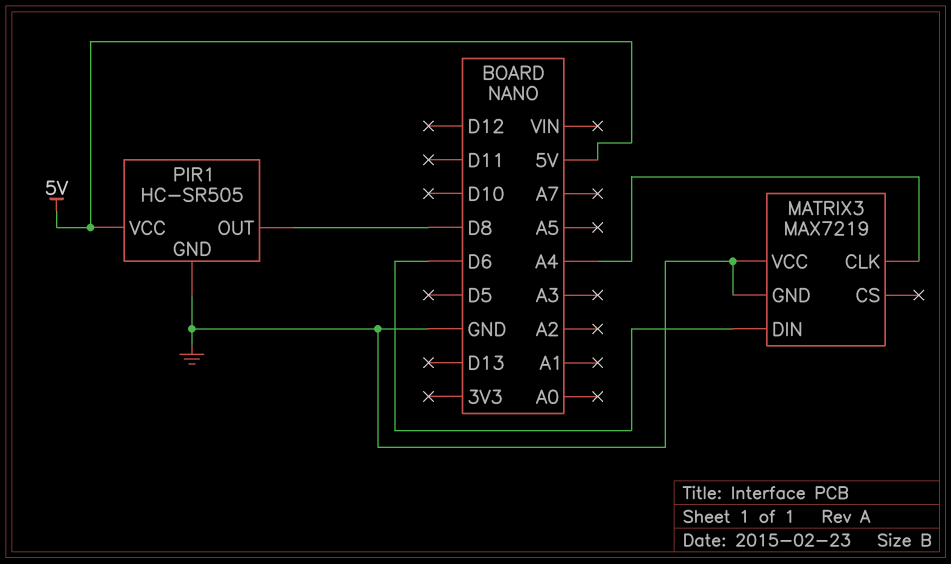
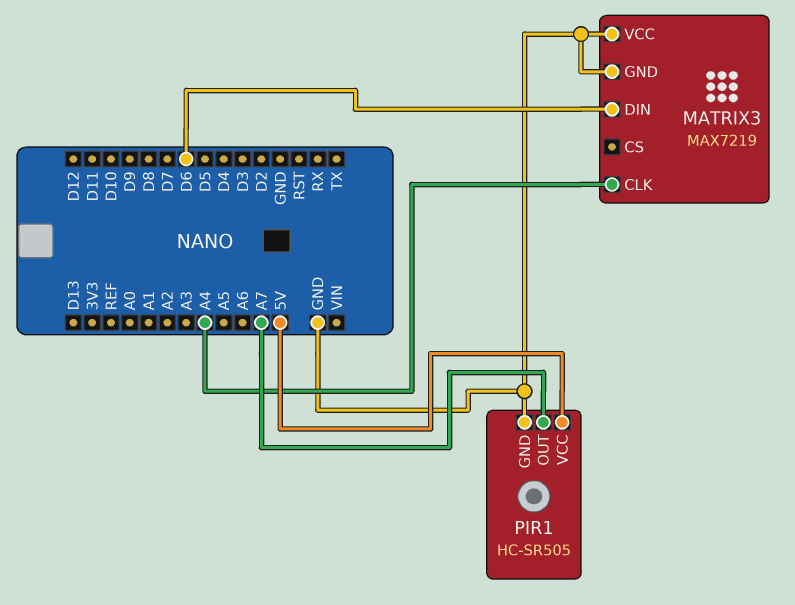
PIR1 pin OUT: D8 -> A7

